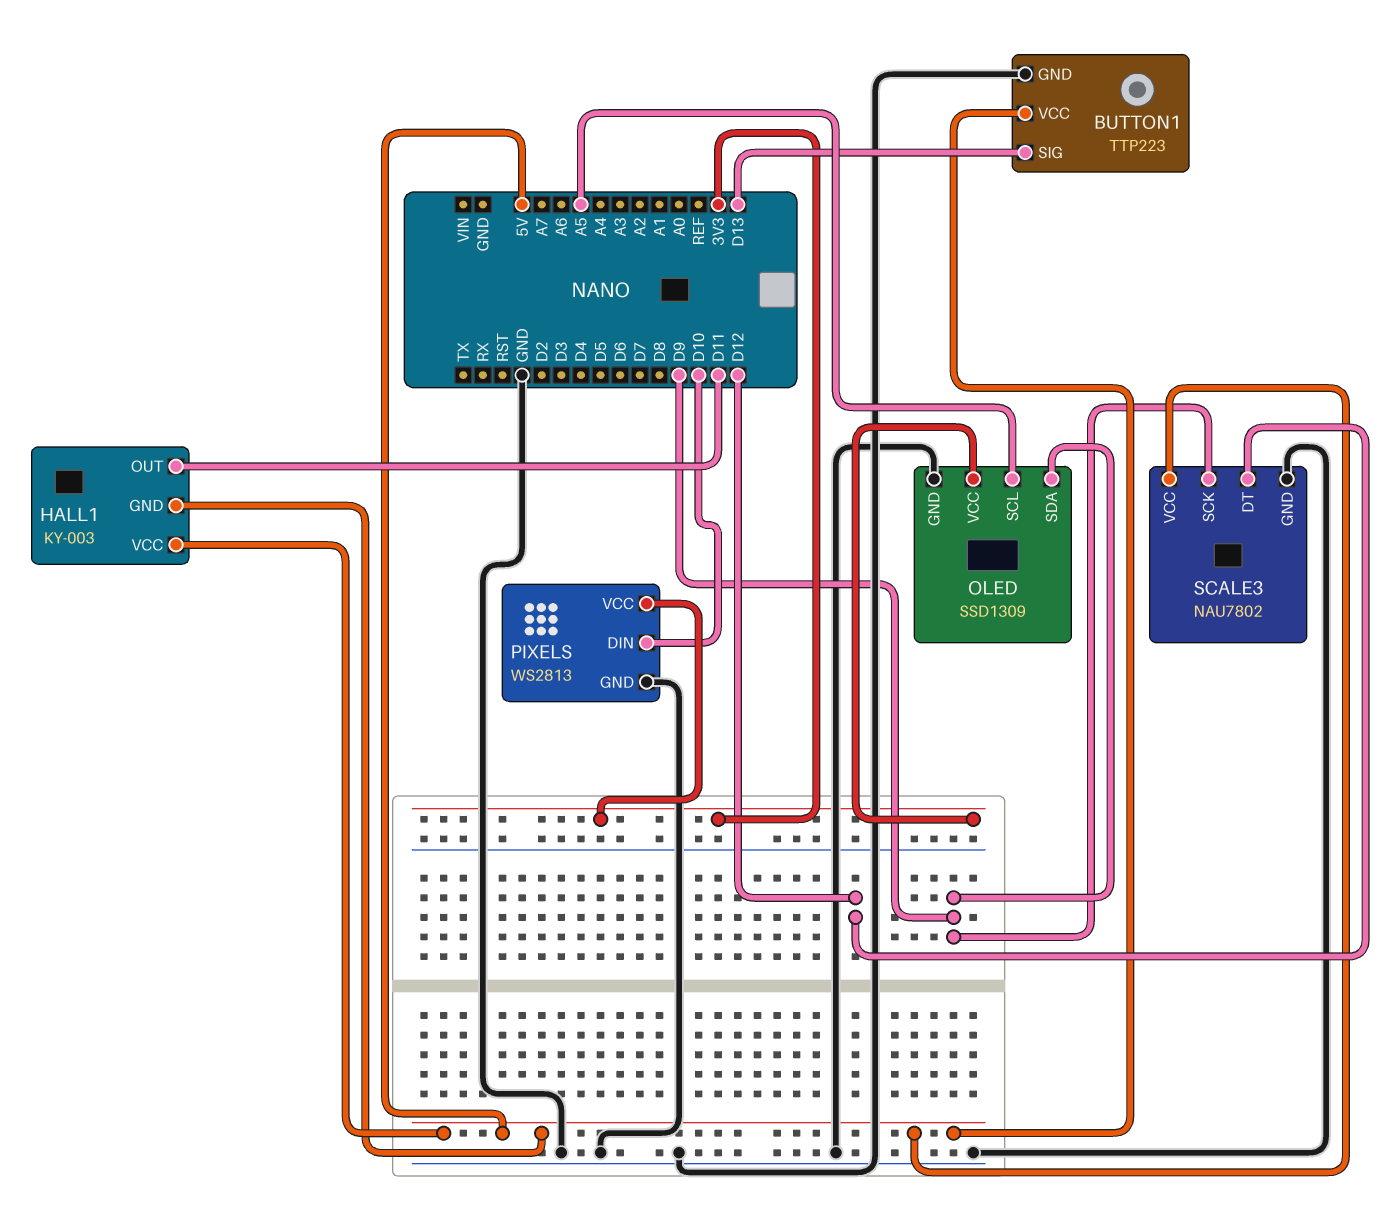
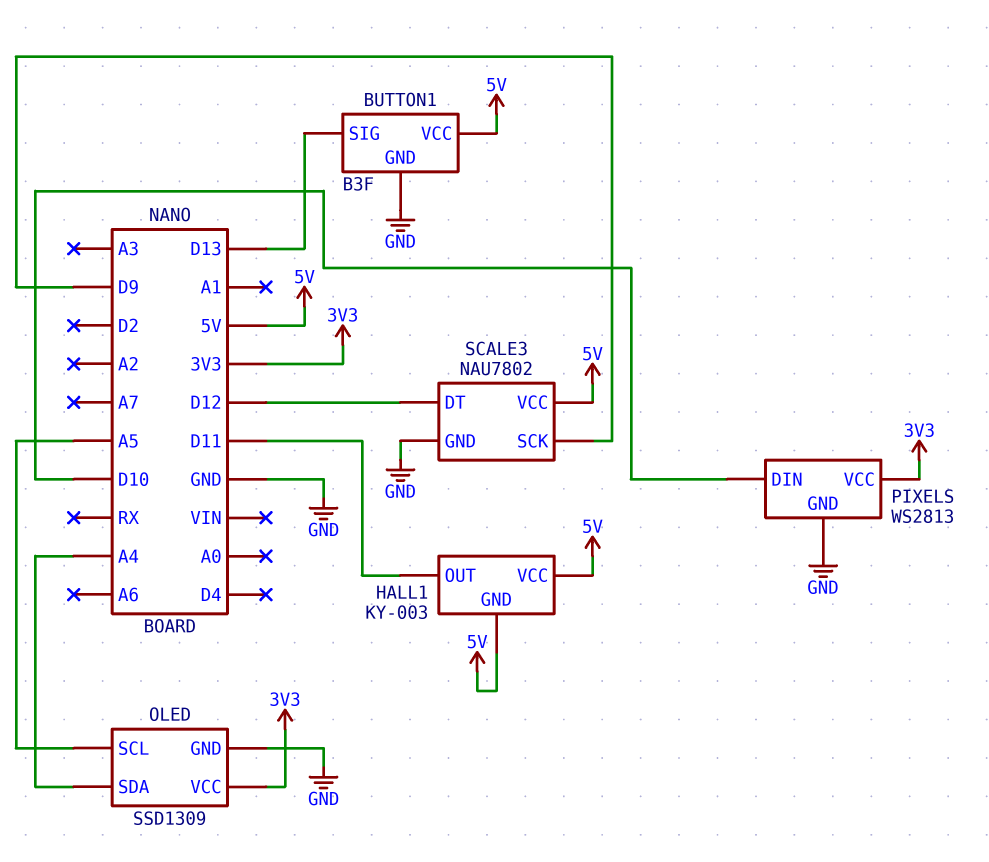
BUTTON1: TTP223 -> B3F
OLED pin SDA: D9 -> A4

